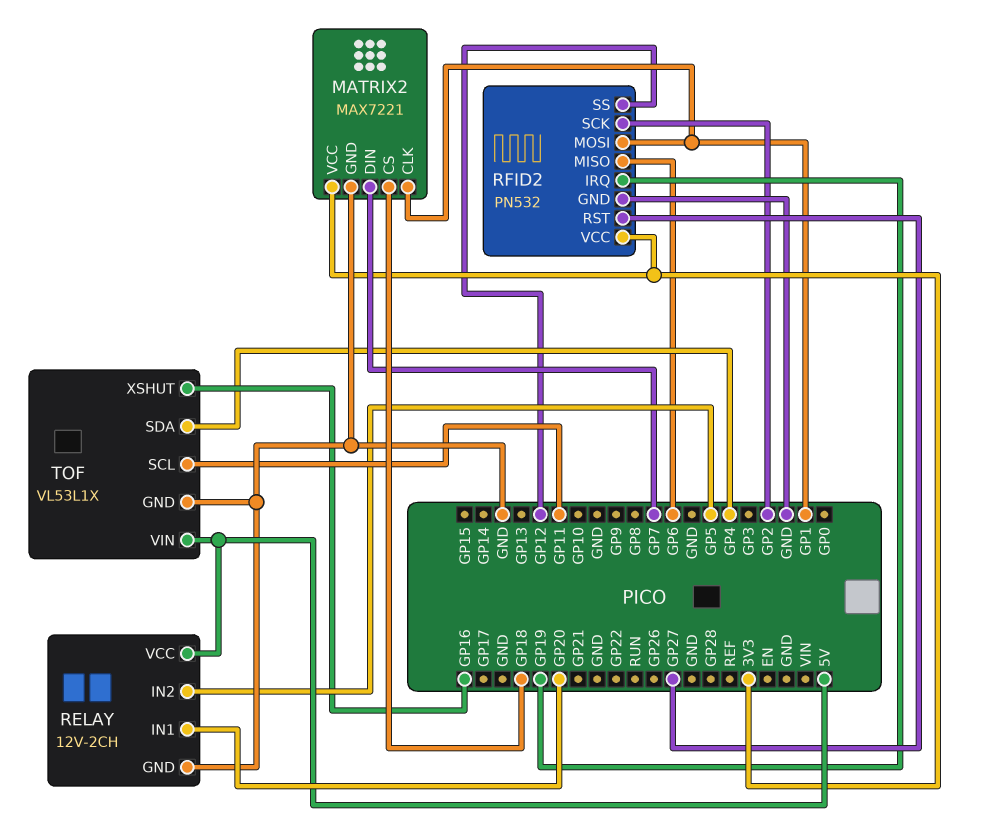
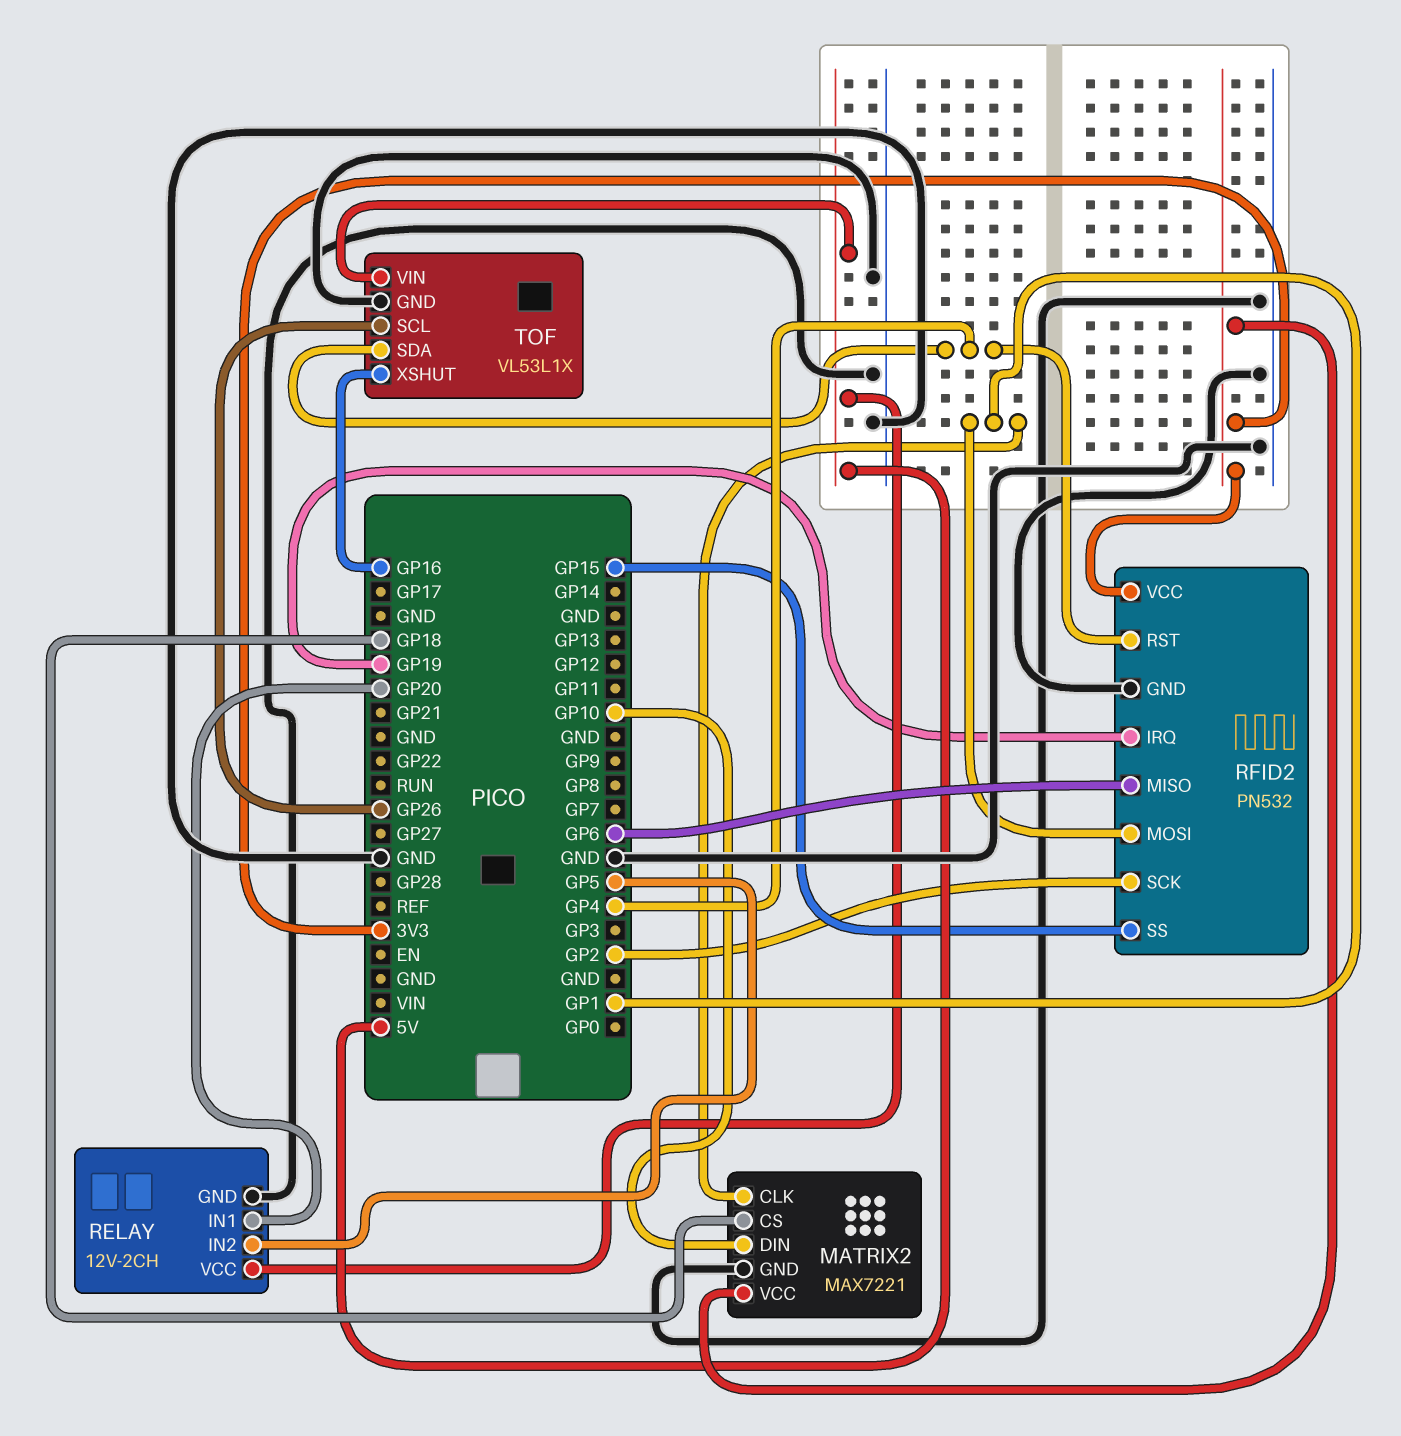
MATRIX2 pin DIN: GP7 -> GP10
RFID2 pin RST: GP27 -> GP4
RFID2 pin SS: GP12 -> GP15
TOF pin SCL: GP11 -> GP26

